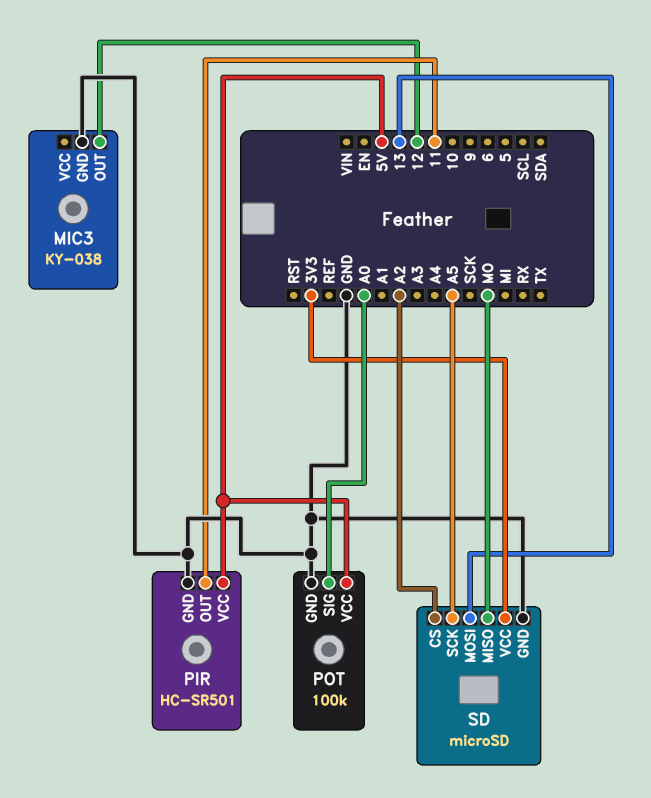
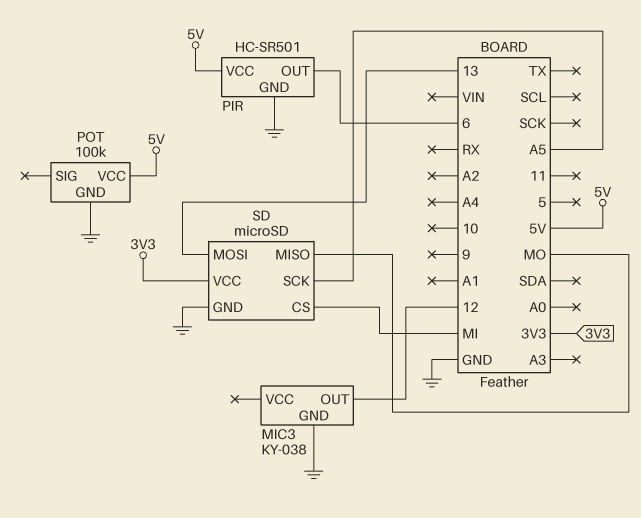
PIR pin OUT: 11 -> 6
POT pin SIG: A0 -> none
SD pin CS: A2 -> MI

